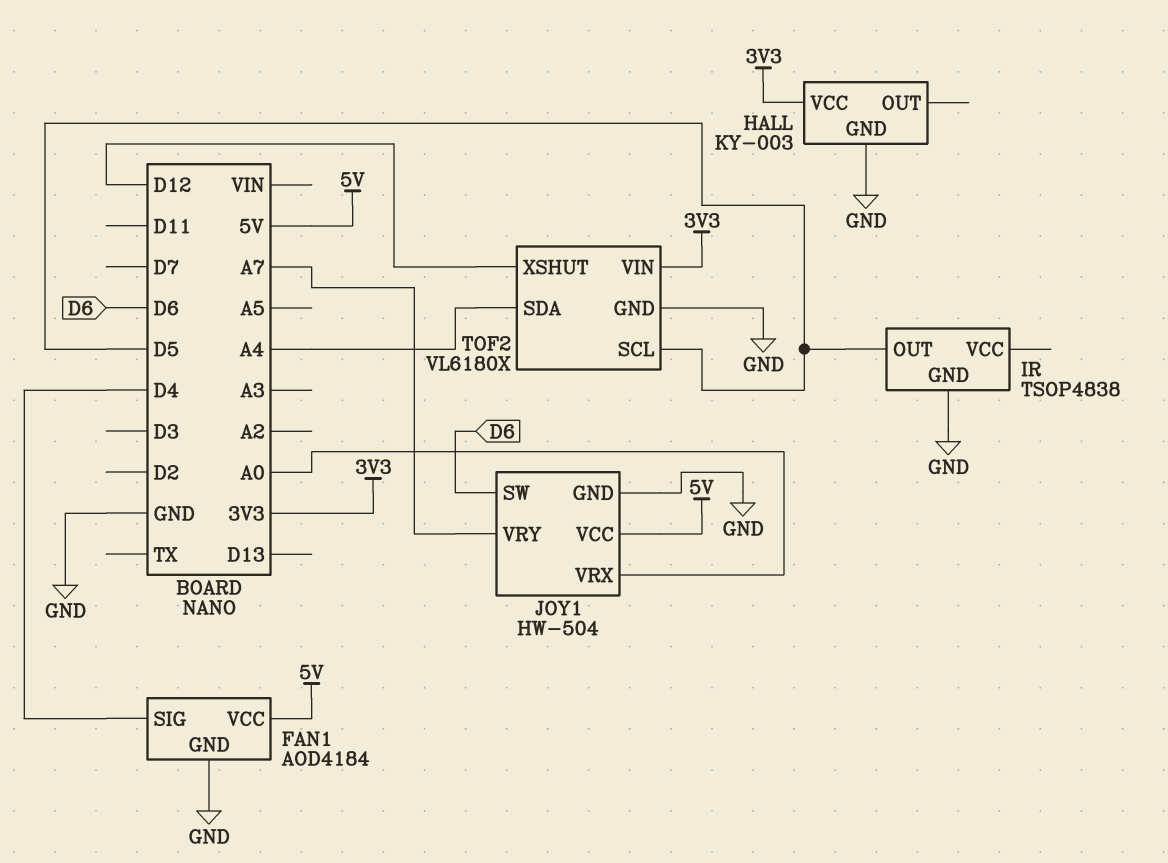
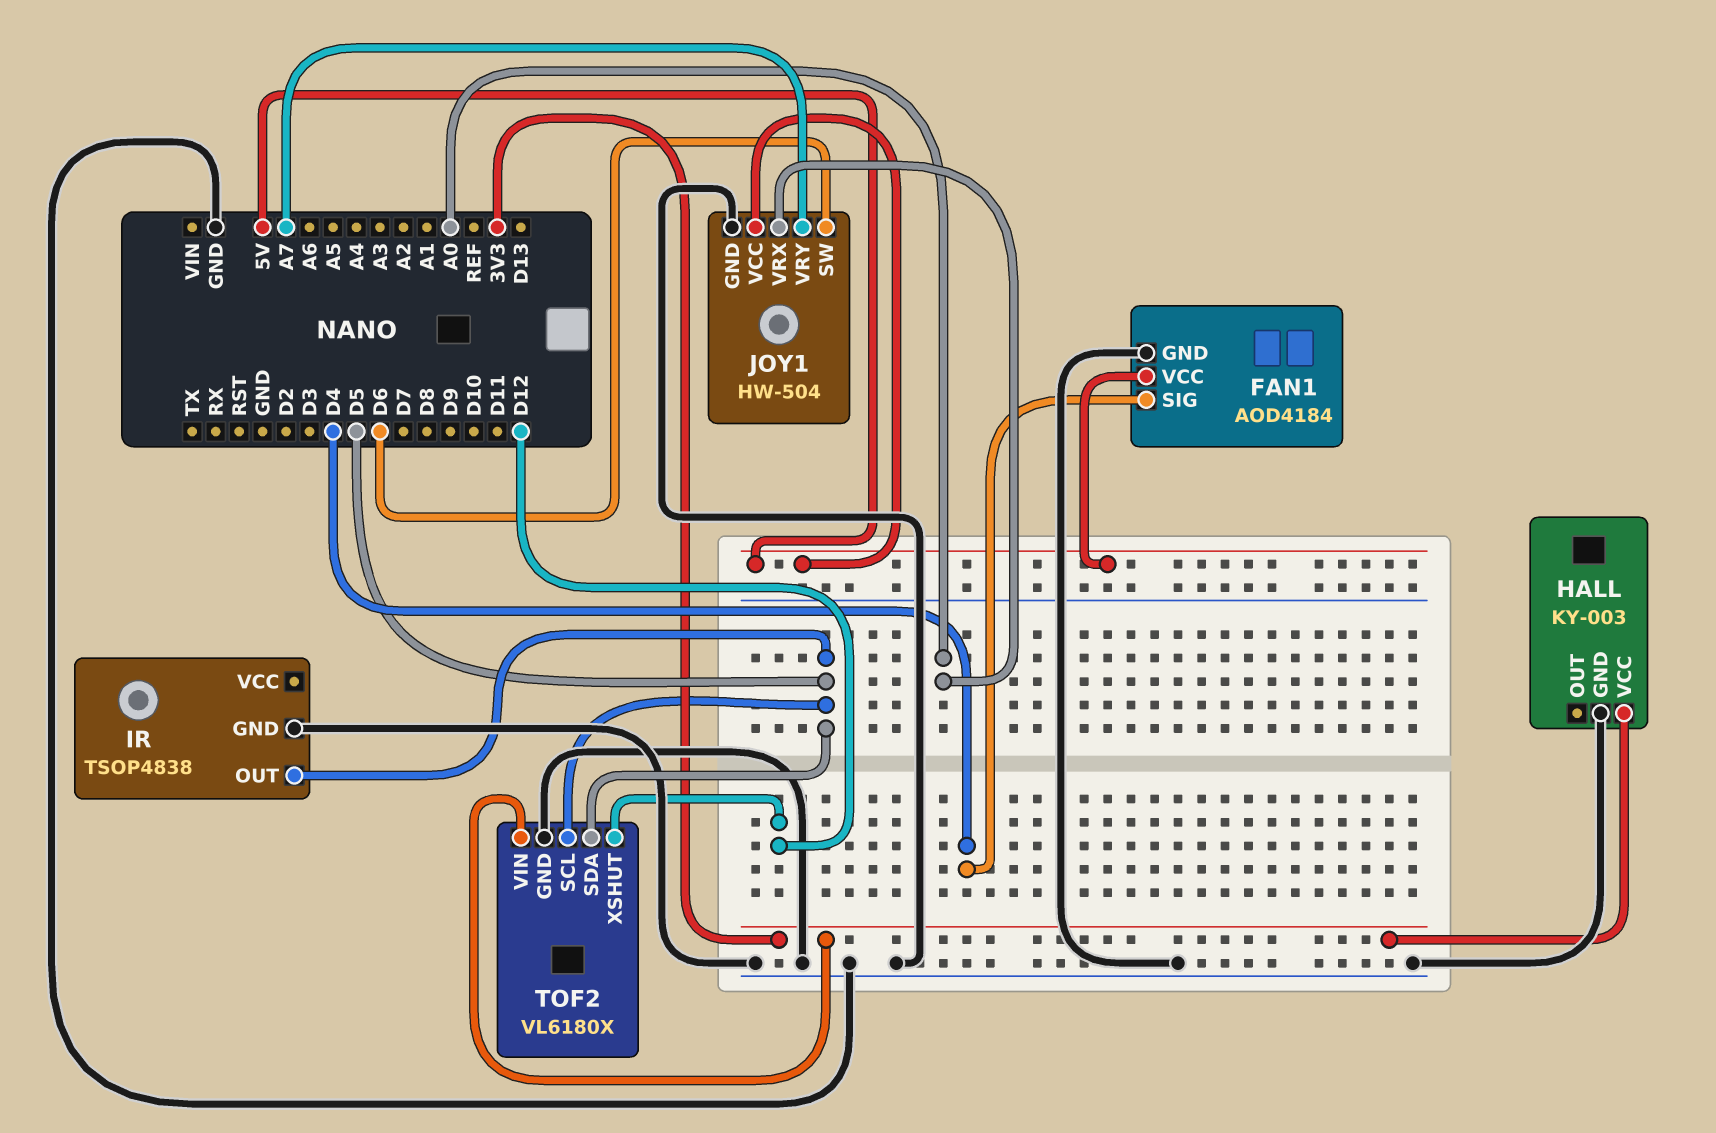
TOF2 pin SDA: A4 -> D5

